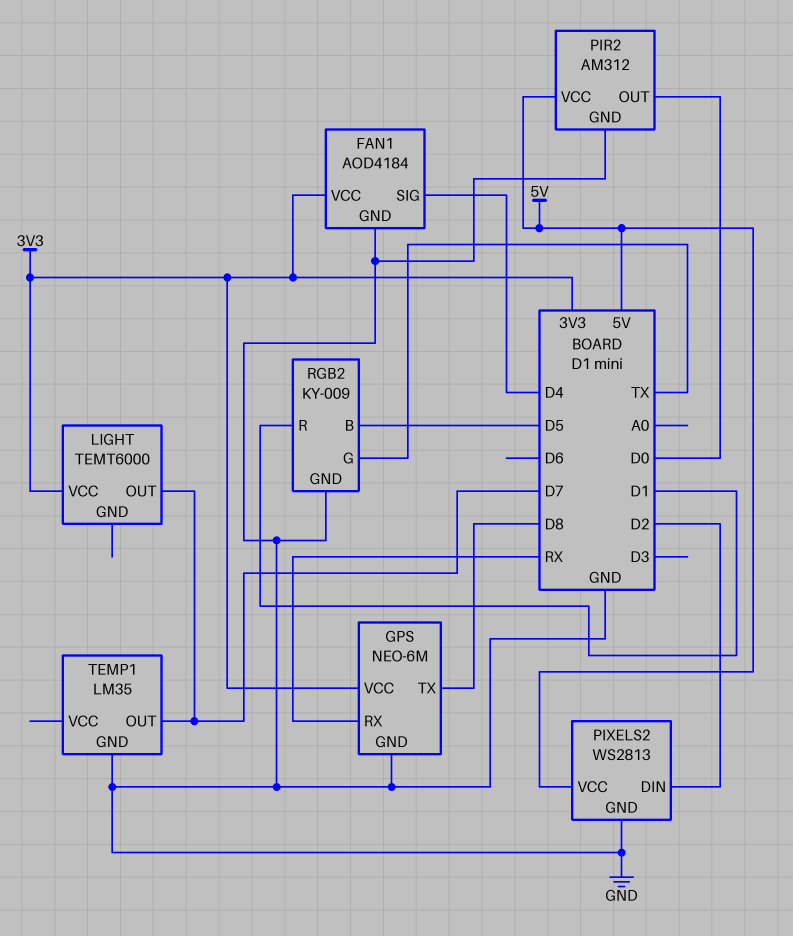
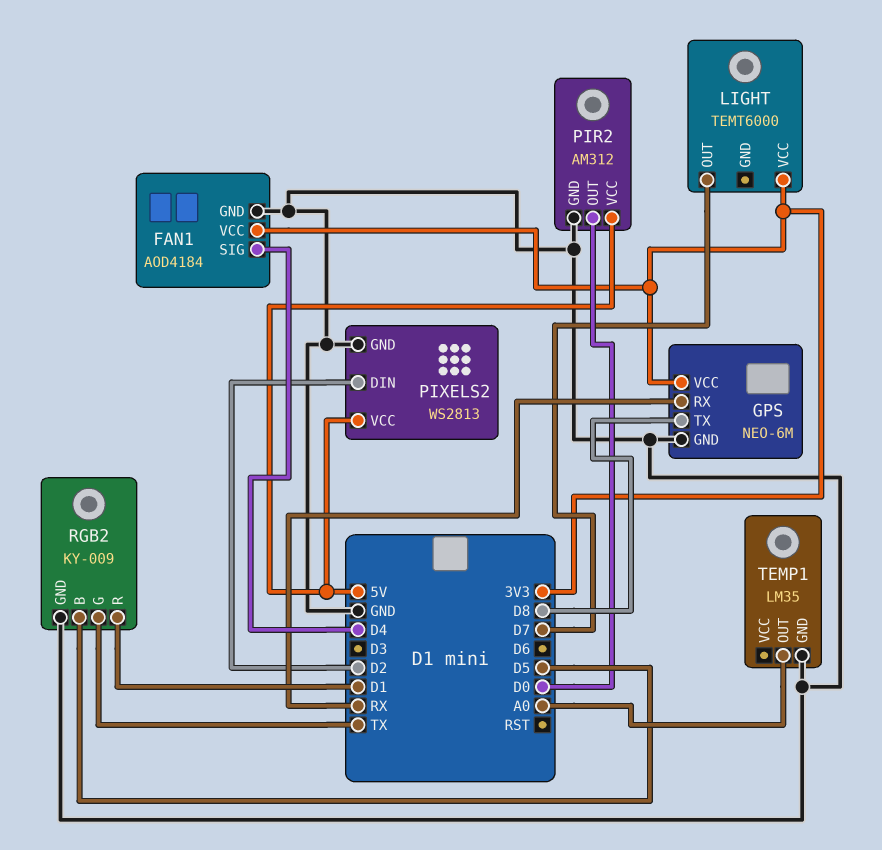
TEMP1 pin OUT: D7 -> A0

